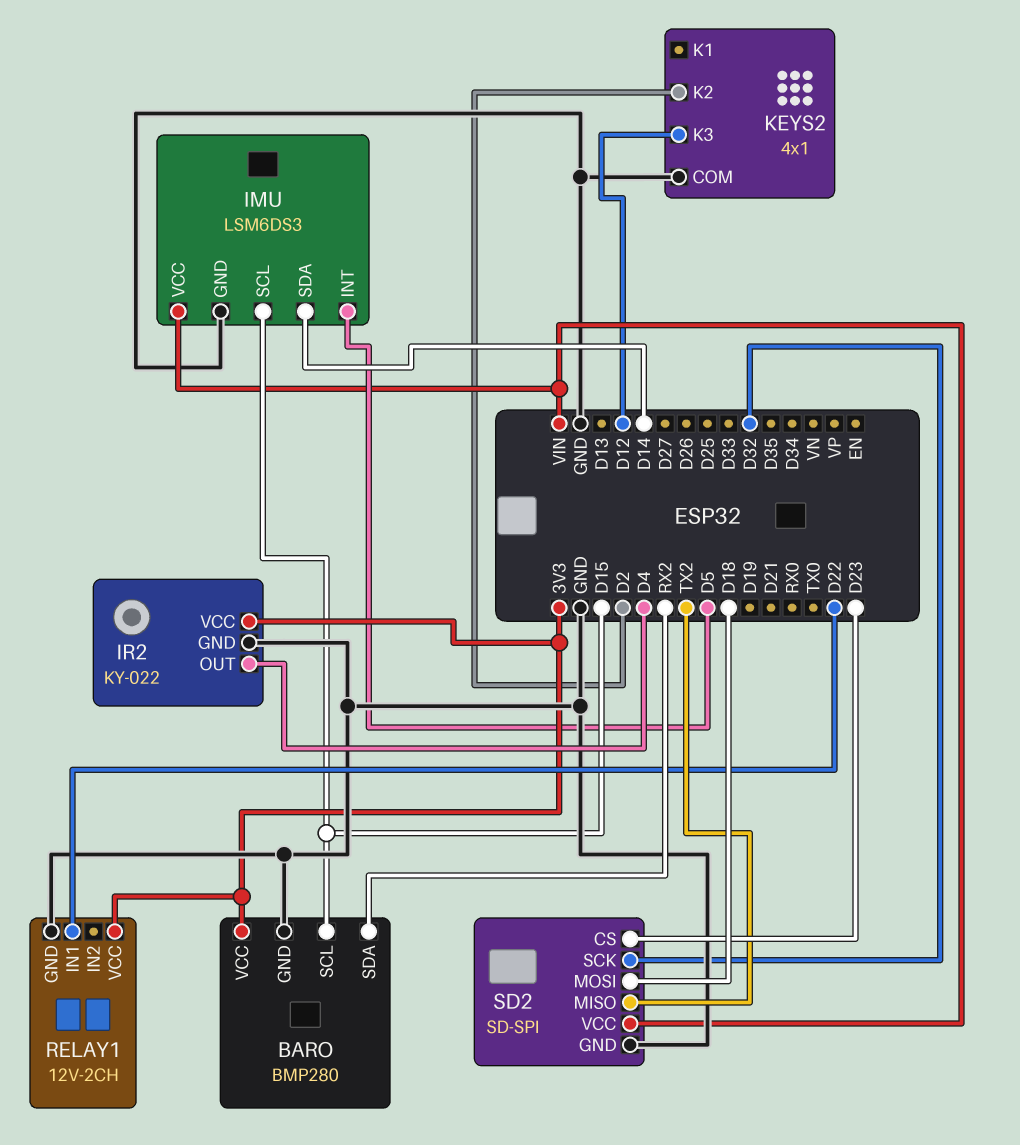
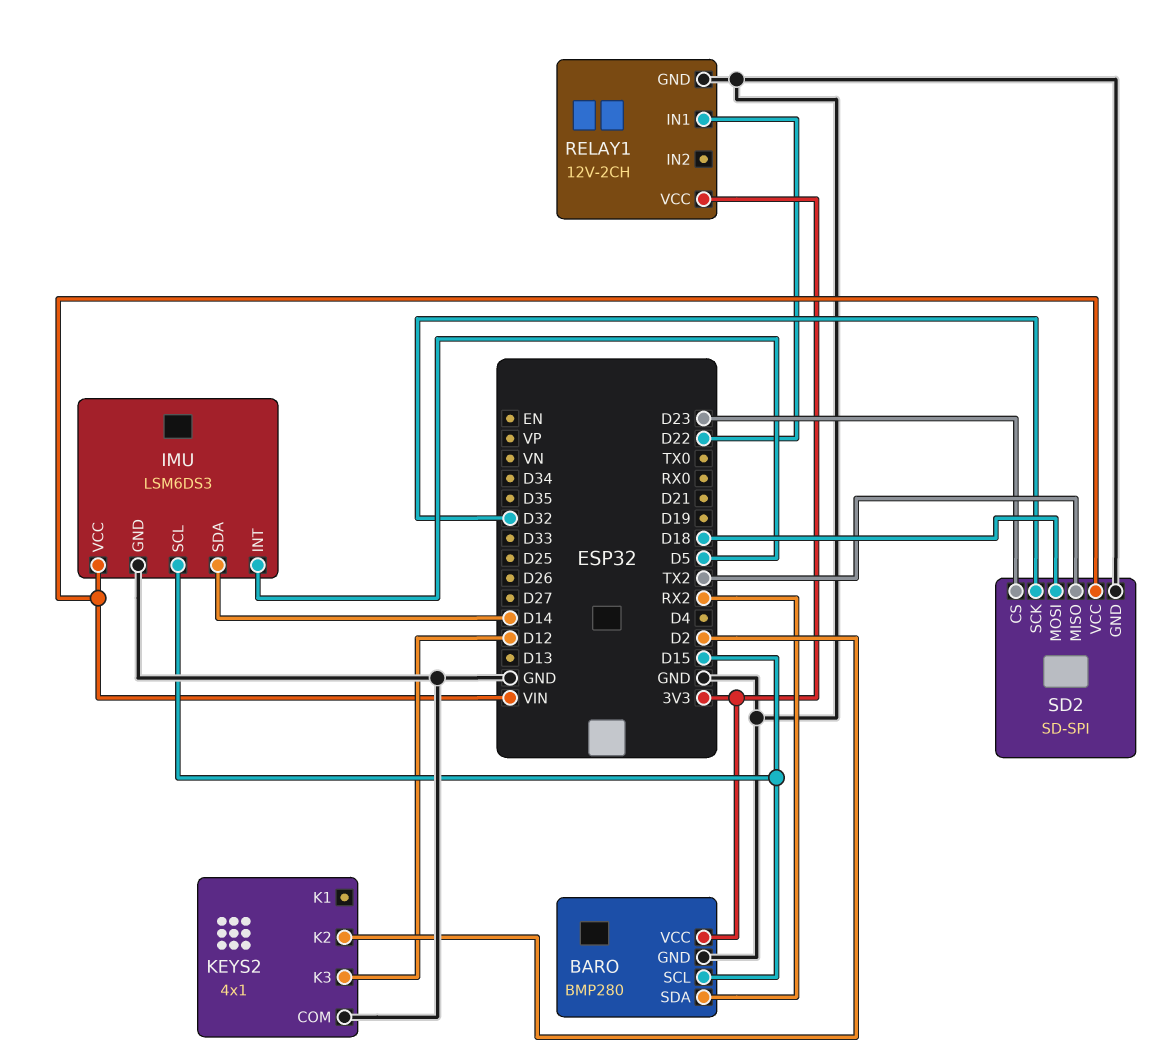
IR2: KY-022 -> none
IR2 pin GND: GND -> none
IR2 pin OUT: D4 -> none
IR2 pin VCC: 3V3 -> none

